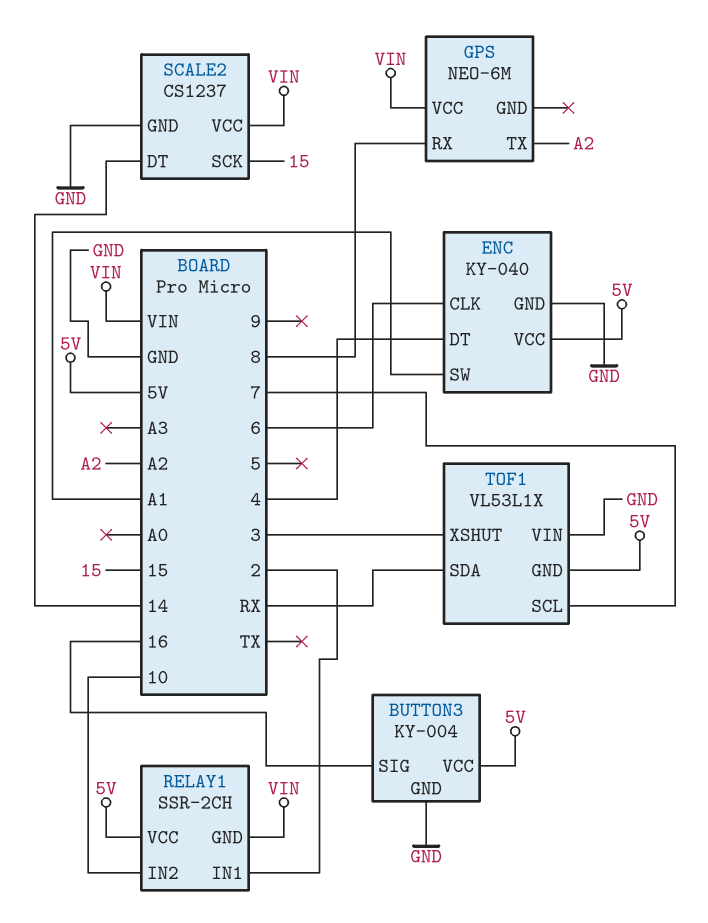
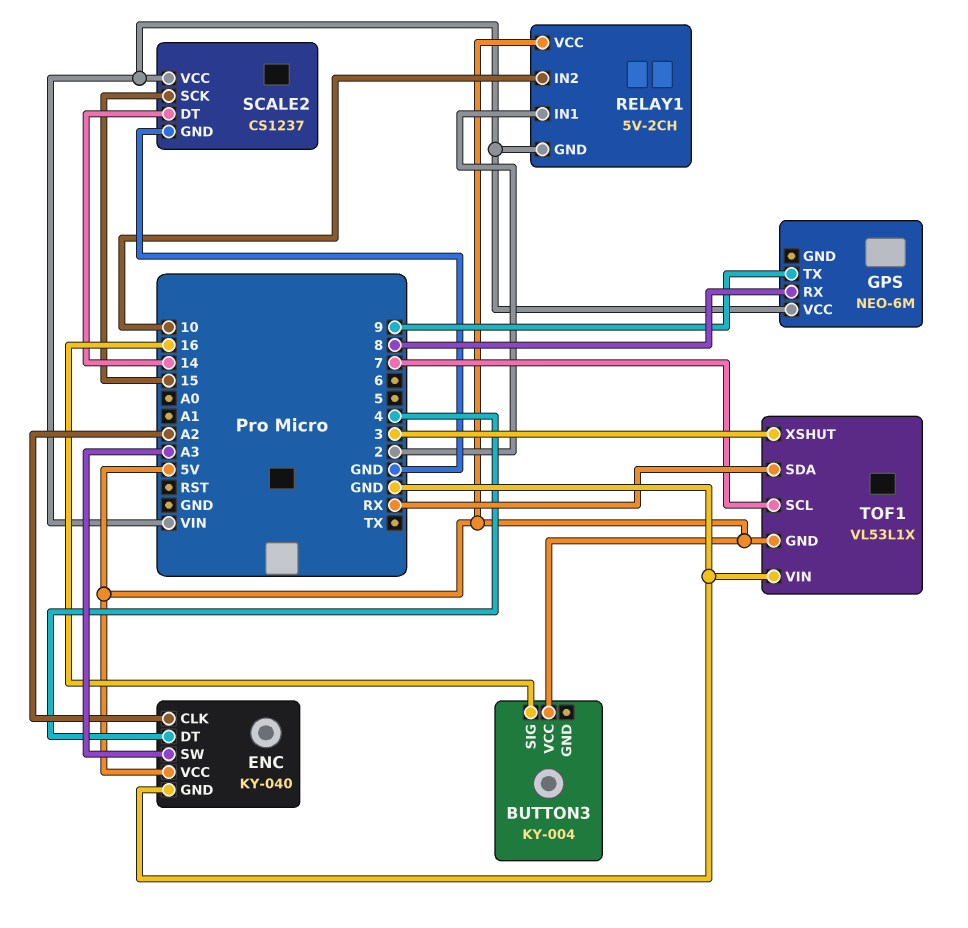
BUTTON3 pin GND: GND -> none
ENC pin CLK: 6 -> A2
ENC pin SW: A1 -> A3
GPS pin TX: A2 -> 9
RELAY1: SSR-2CH -> 5V-2CH

